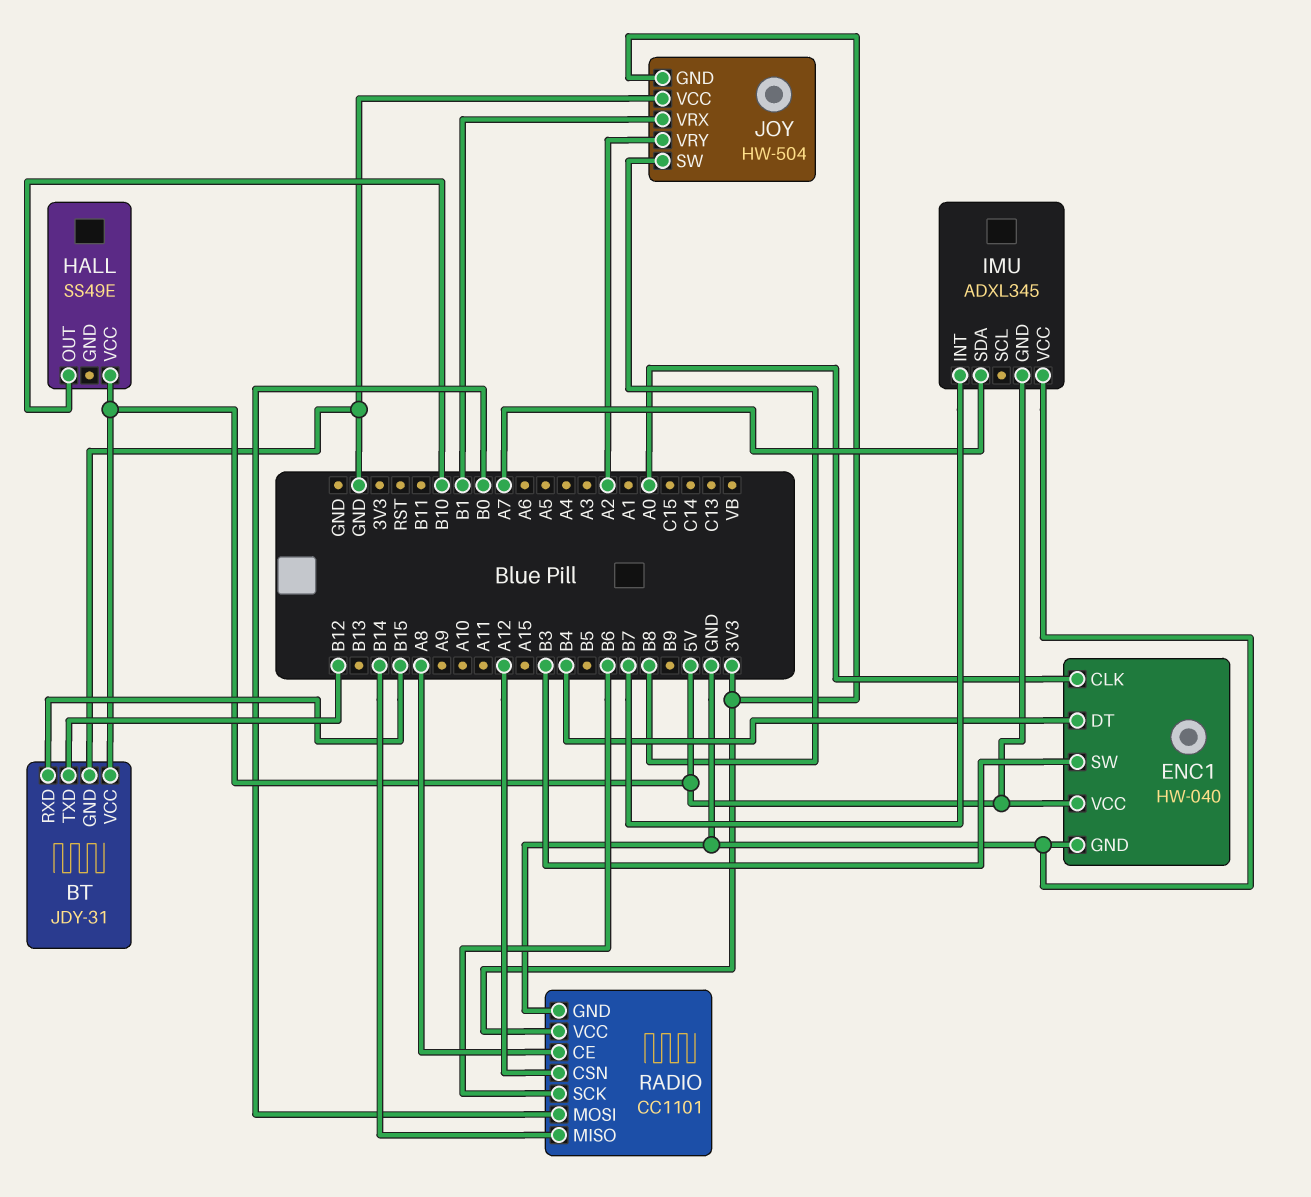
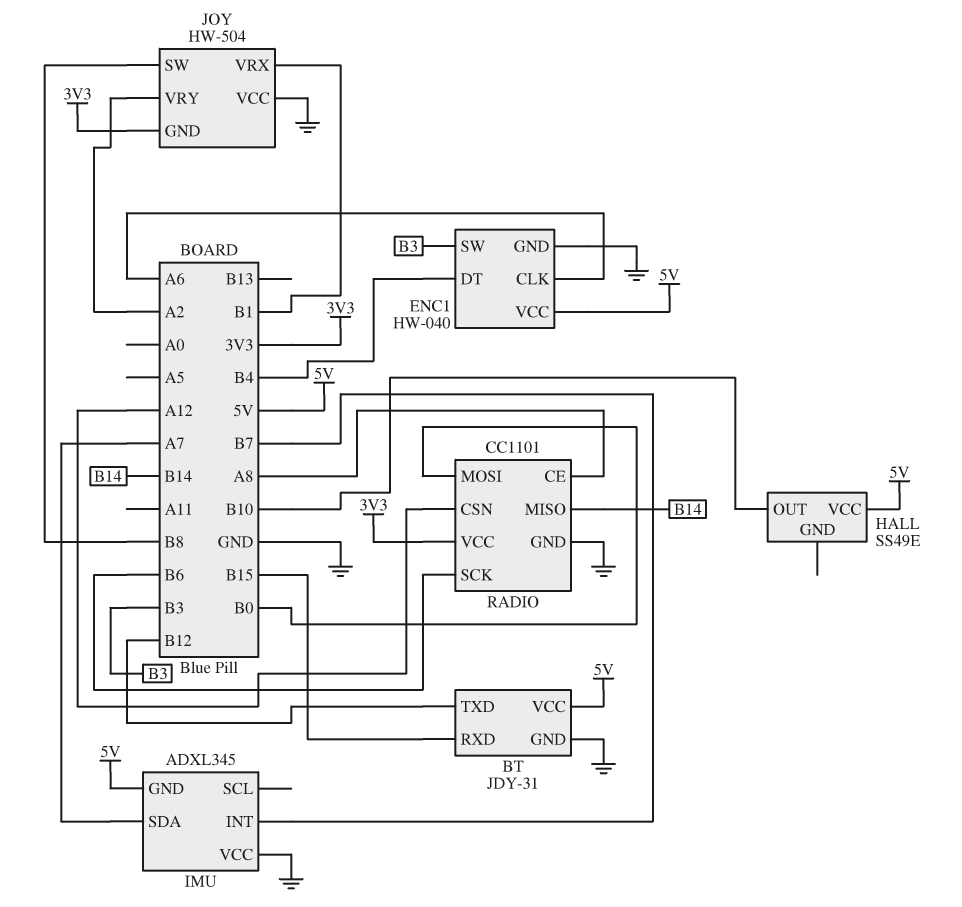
ENC1 pin CLK: A0 -> A6

